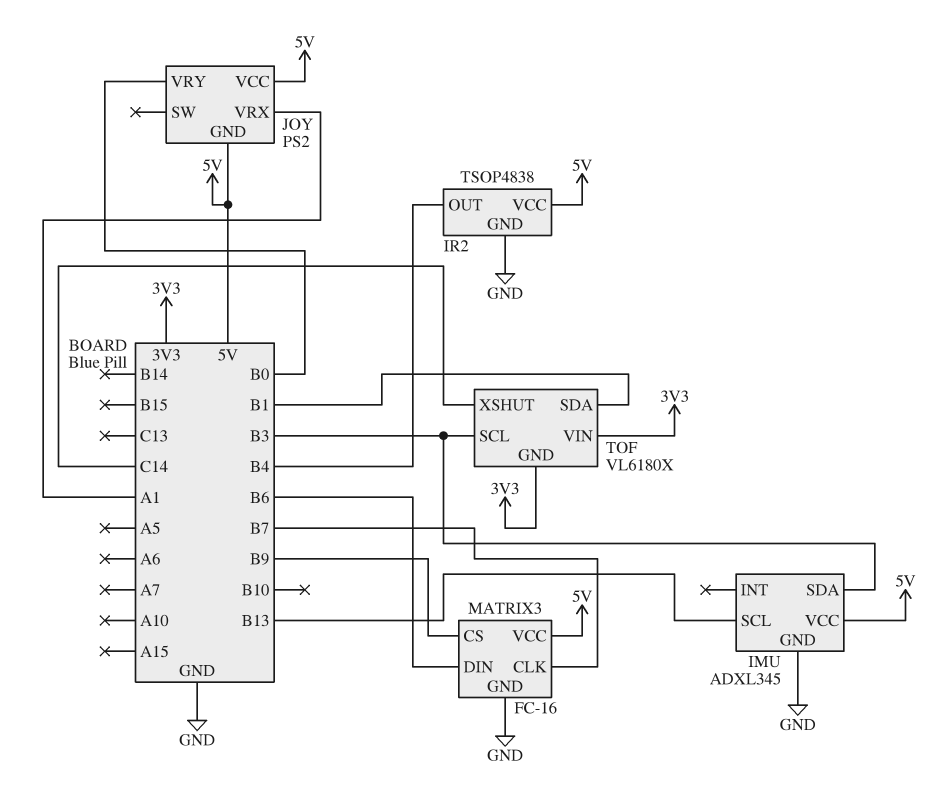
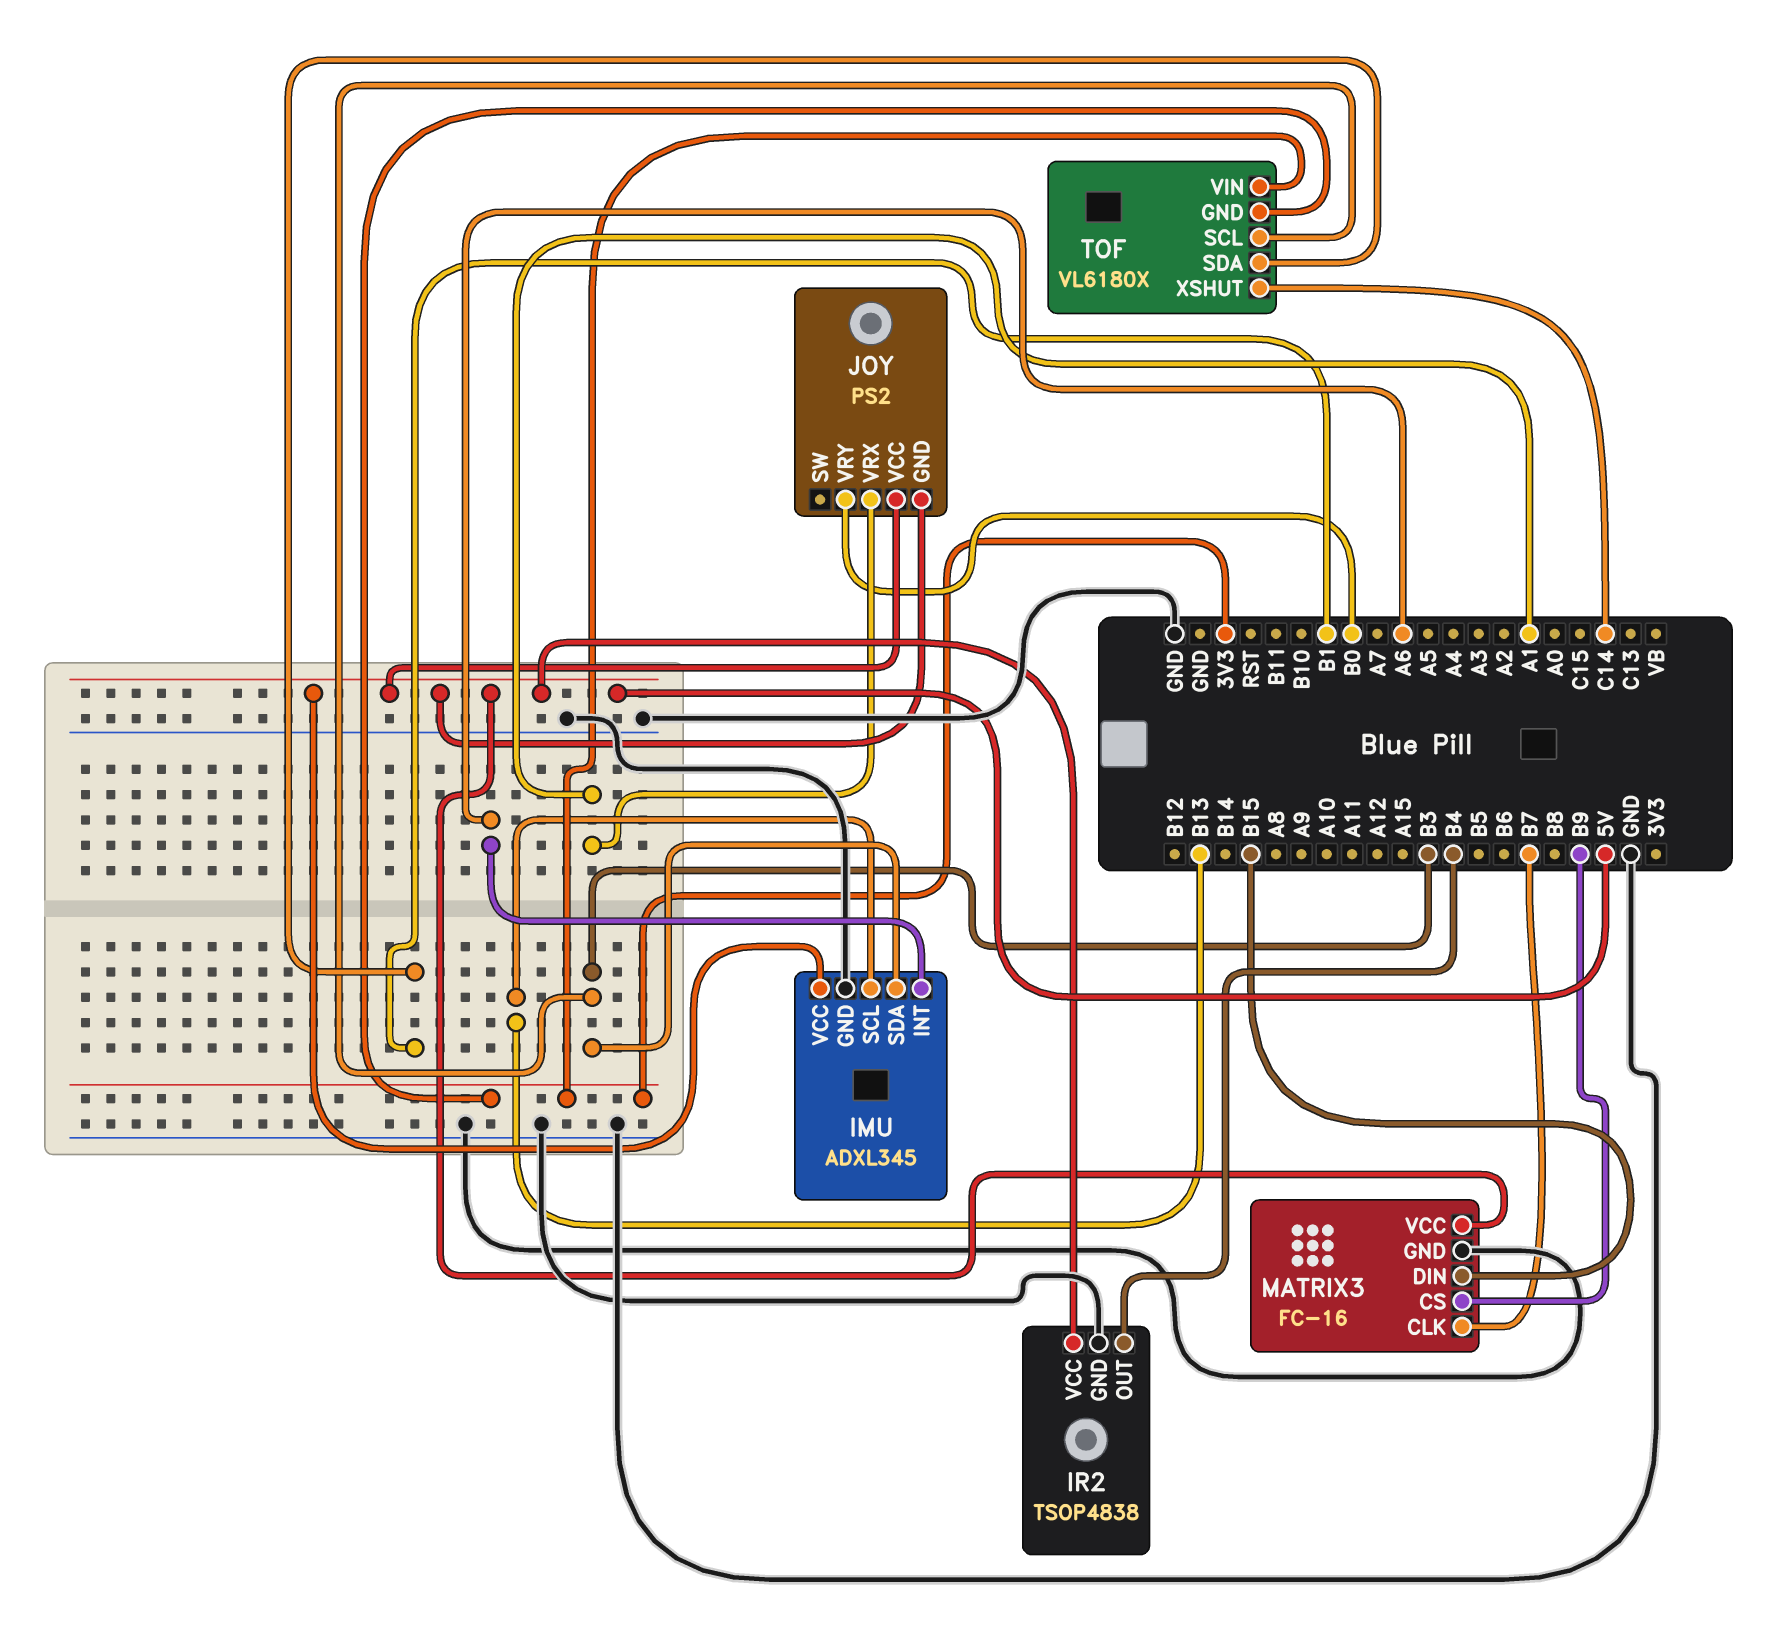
IMU pin INT: none -> A6
MATRIX3 pin DIN: B6 -> B15

